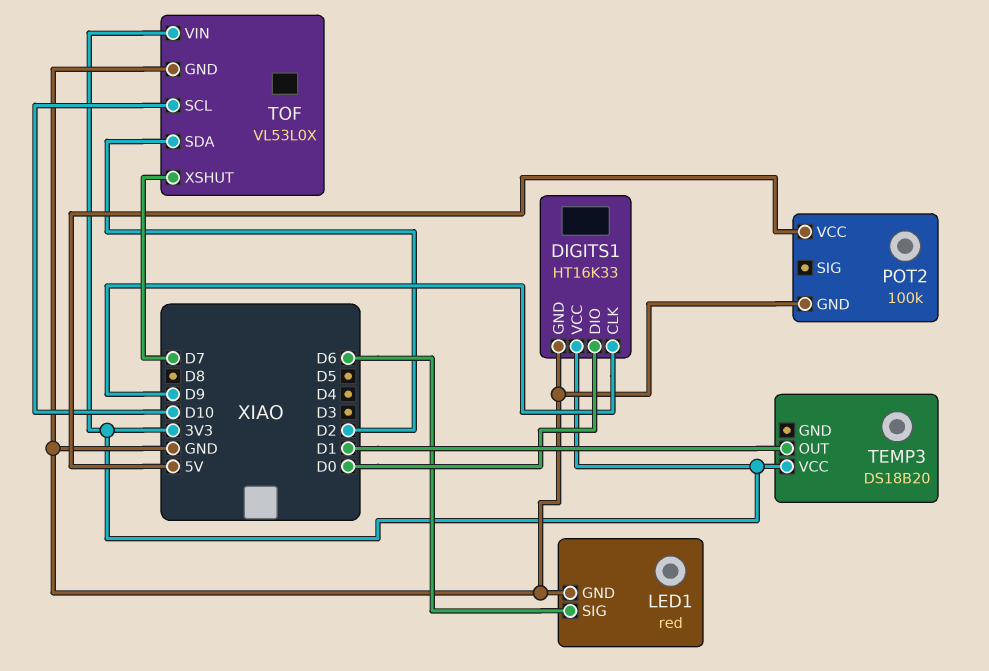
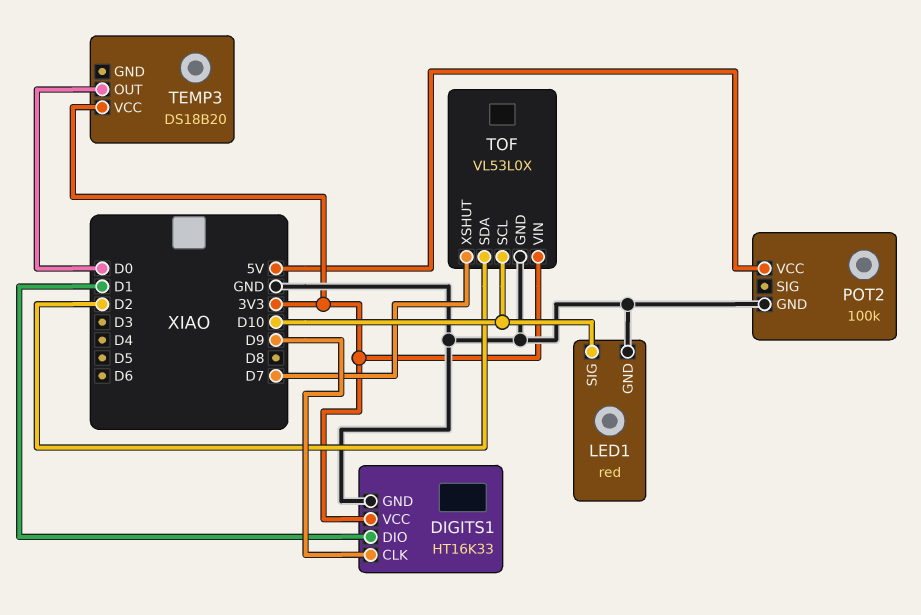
DIGITS1 pin DIO: D0 -> D1
LED1 pin SIG: D6 -> D10
TEMP3 pin OUT: D1 -> D0

